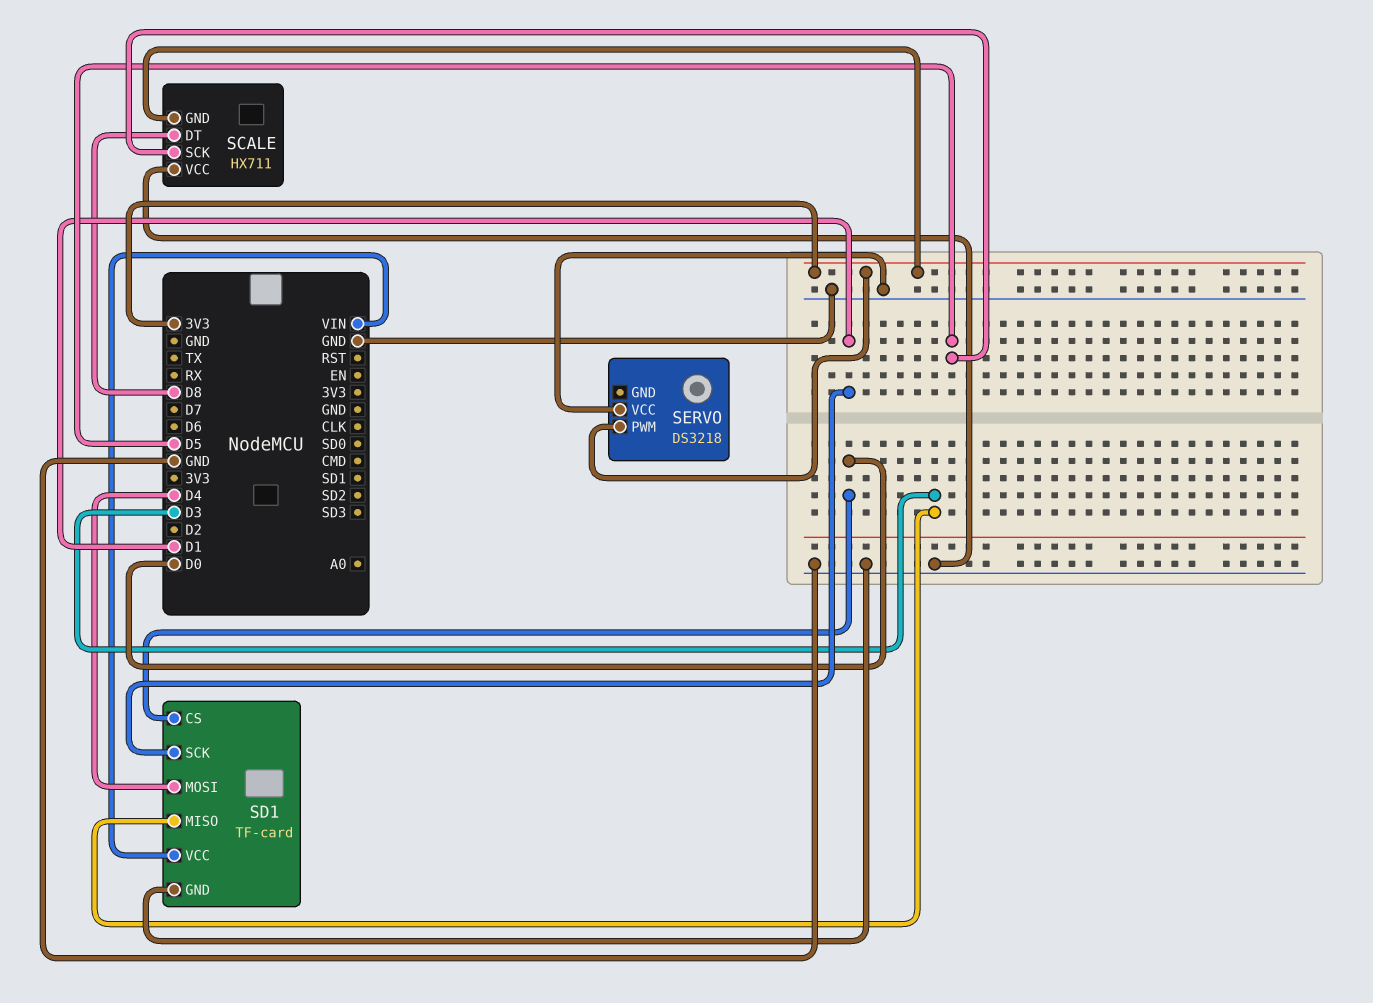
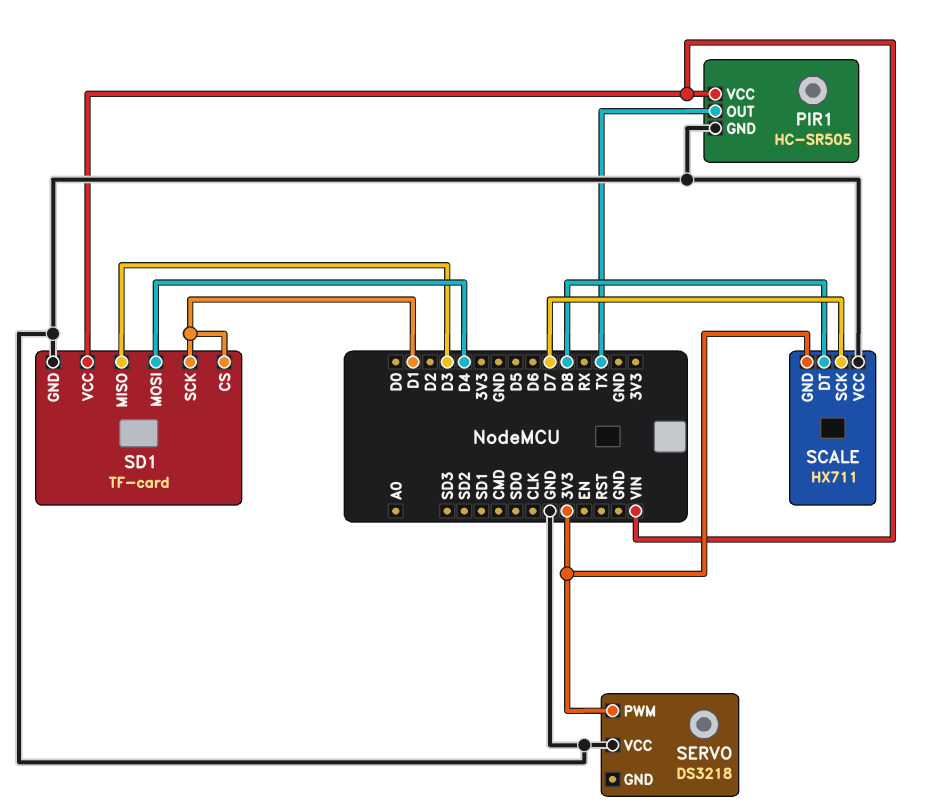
PIR1: none -> HC-SR505
PIR1 pin GND: none -> GND
PIR1 pin OUT: none -> TX
PIR1 pin VCC: none -> VIN
SCALE pin SCK: D5 -> D7
SD1 pin CS: D0 -> D1

